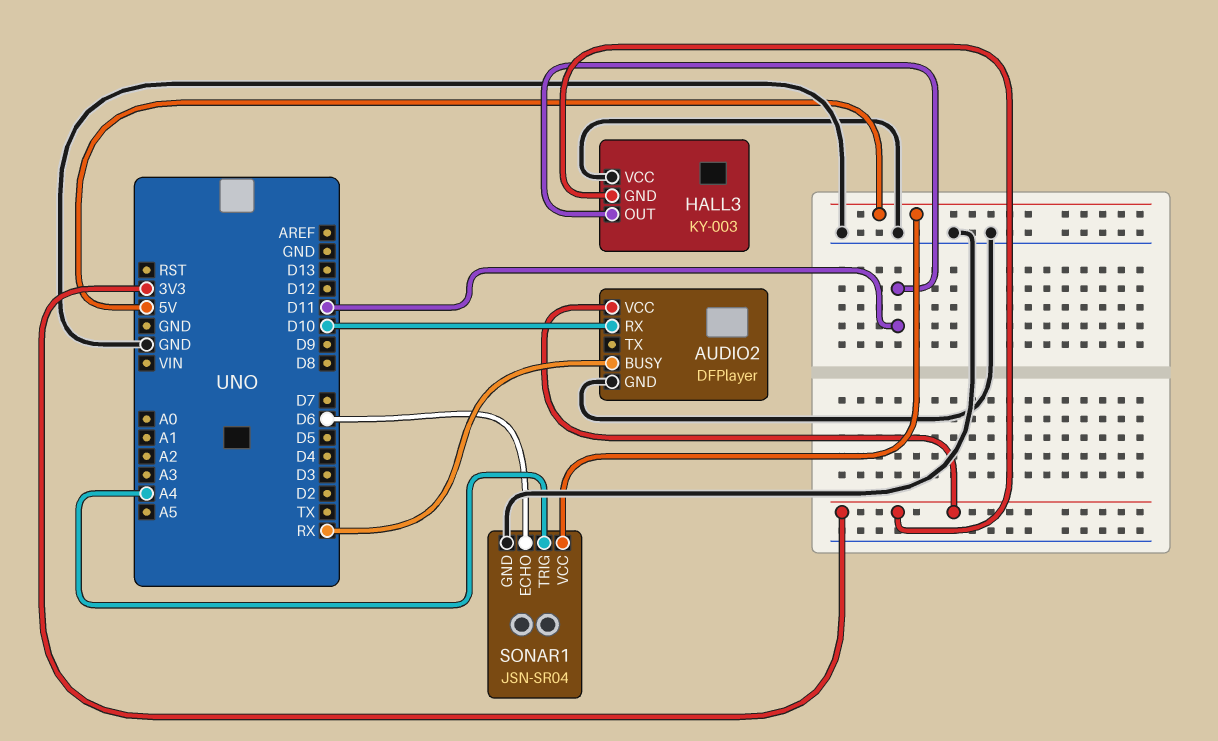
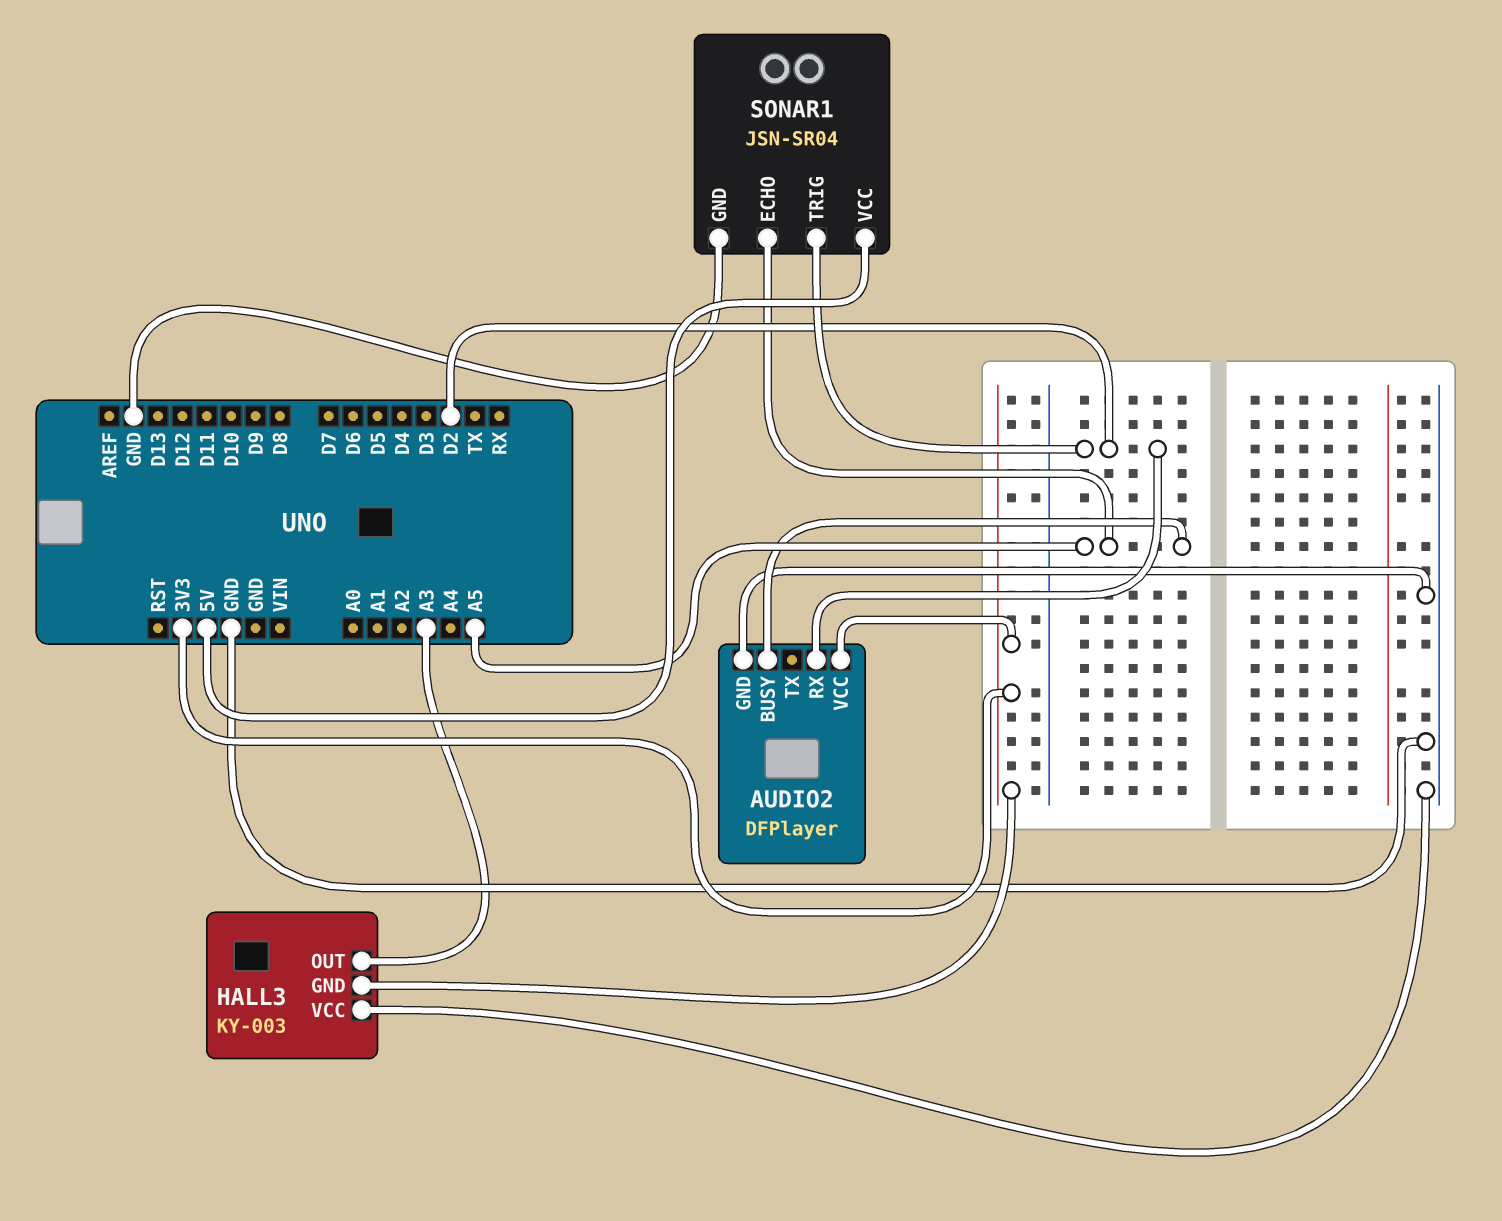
AUDIO2 pin BUSY: RX -> A5
AUDIO2 pin RX: D10 -> D2
HALL3 pin OUT: D11 -> A3
SONAR1 pin ECHO: D6 -> A5
SONAR1 pin TRIG: A4 -> D2

